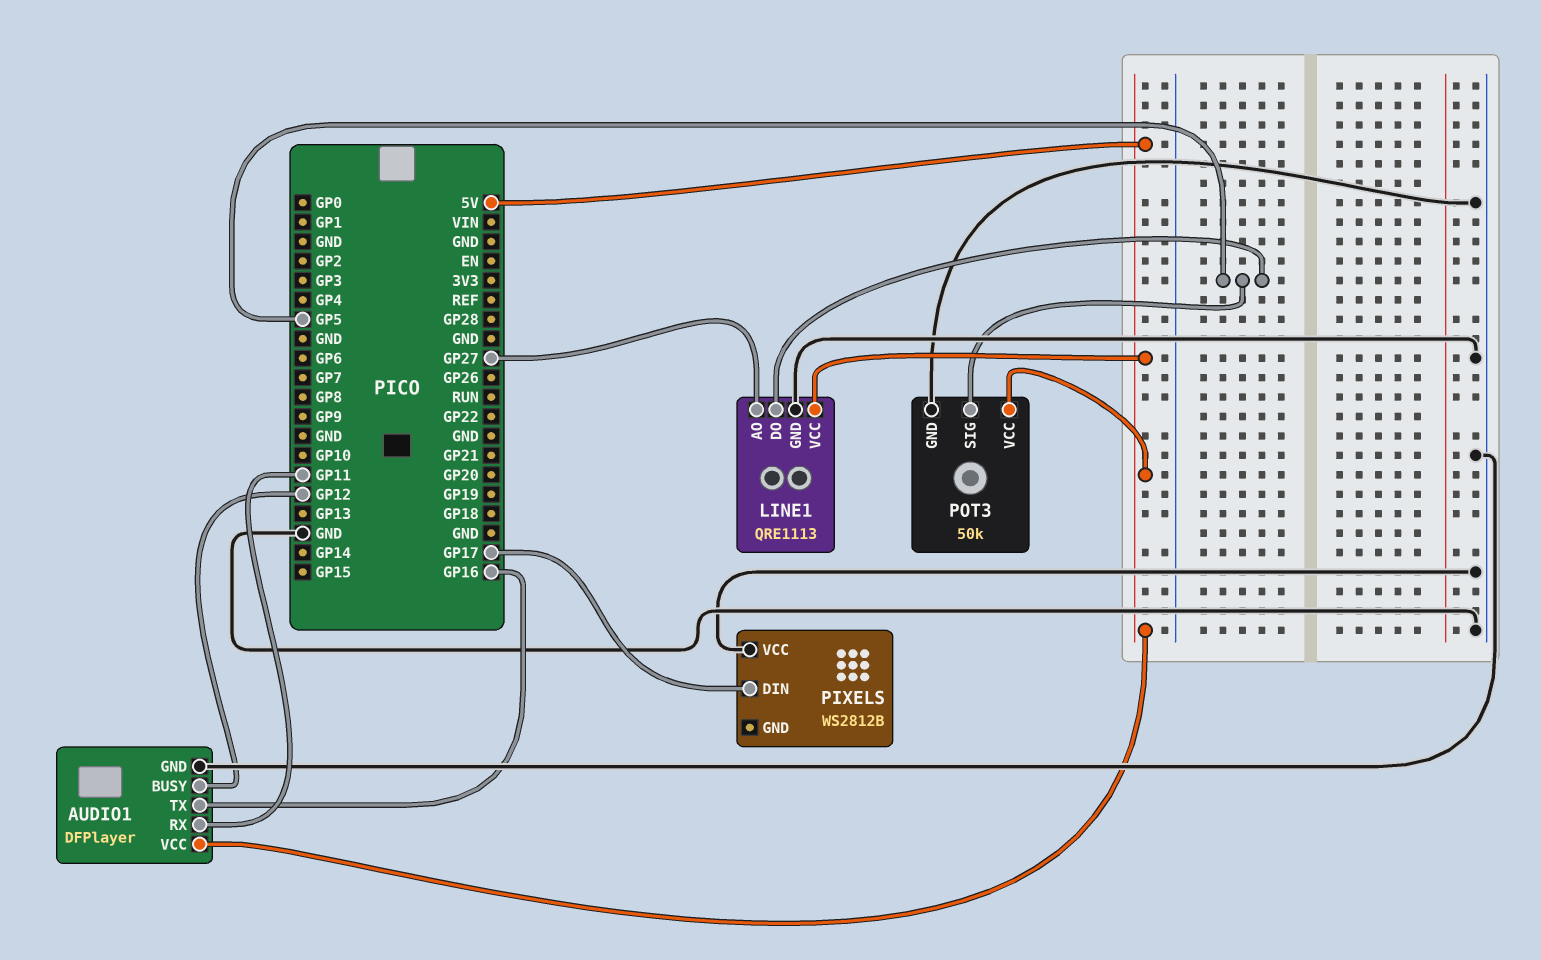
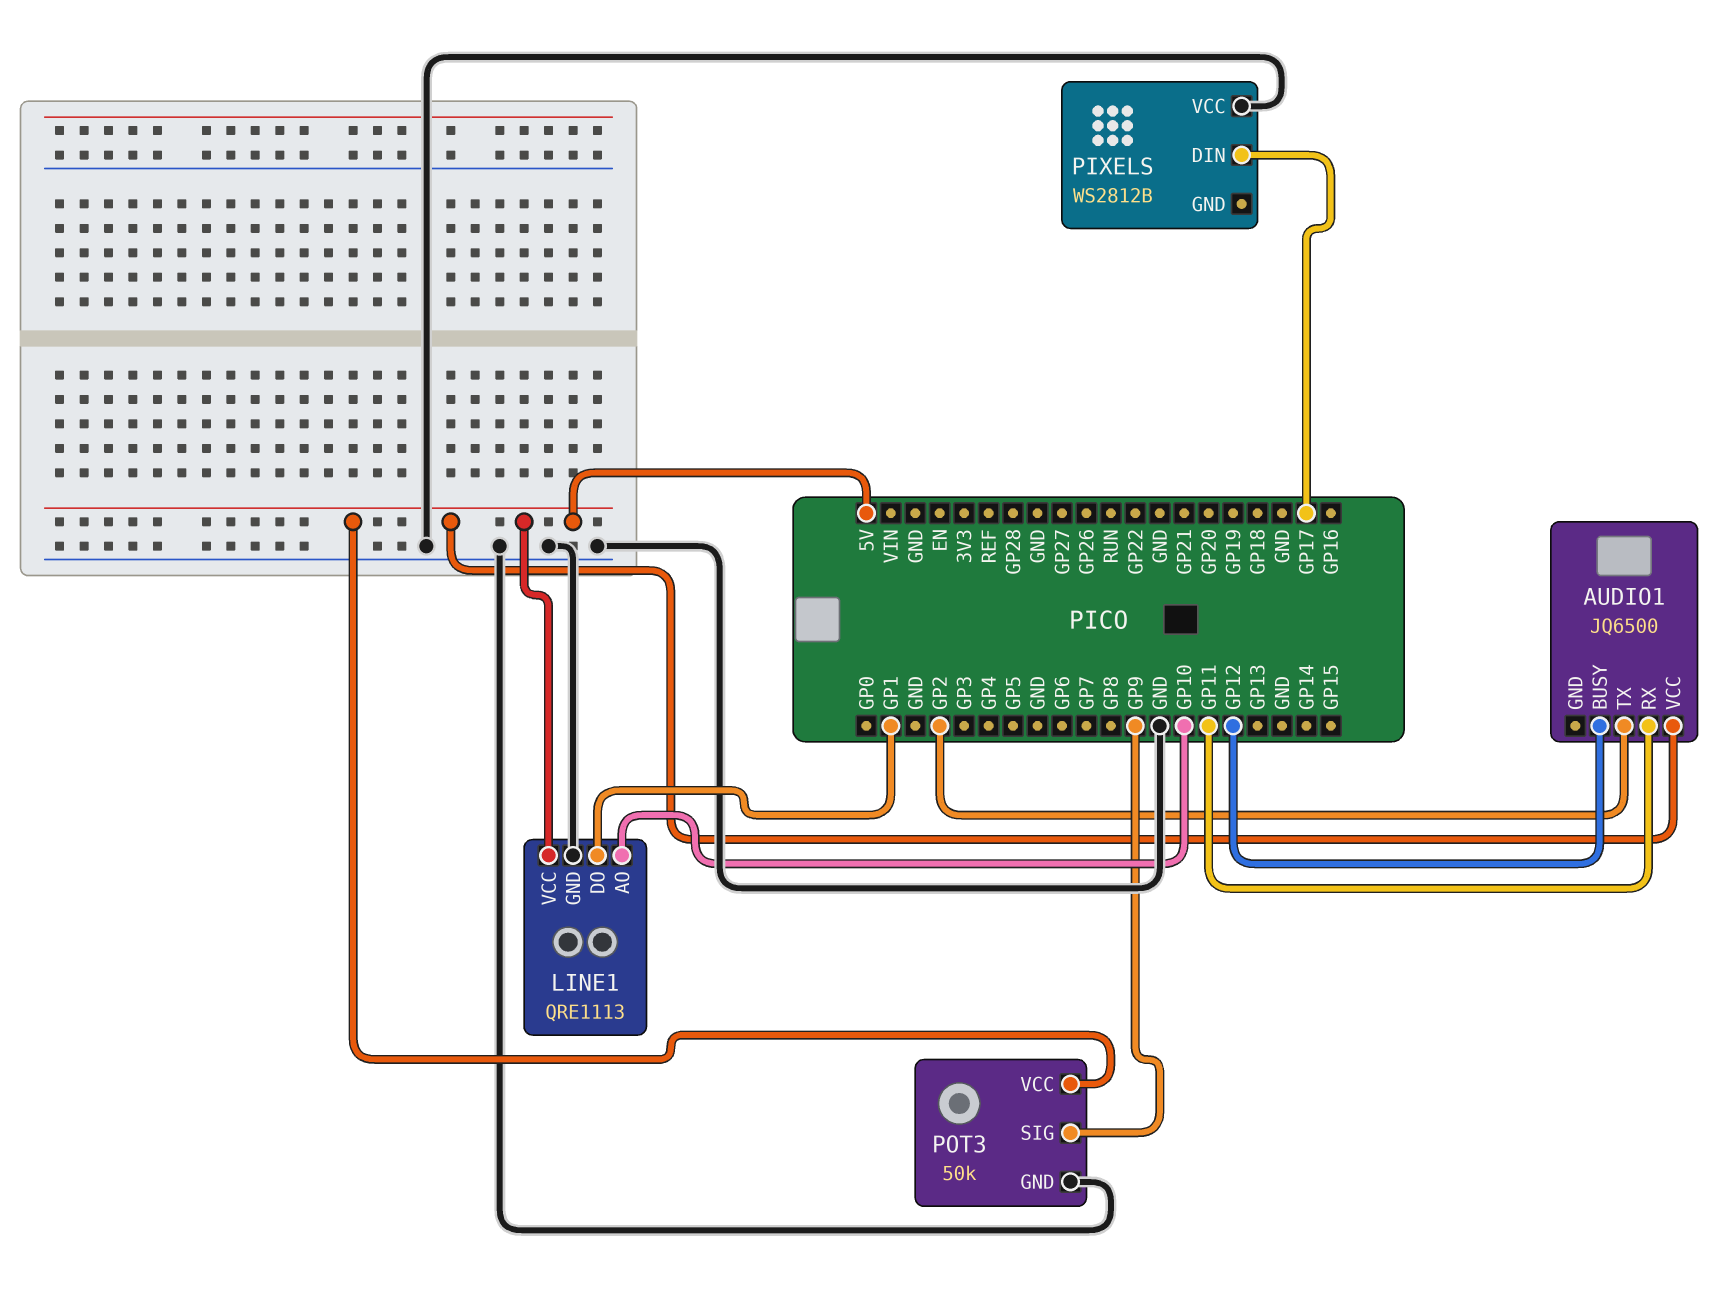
AUDIO1: DFPlayer -> JQ6500
AUDIO1 pin GND: GND -> none
AUDIO1 pin TX: GP16 -> GP2
LINE1 pin AO: GP27 -> GP10
LINE1 pin DO: GP5 -> GP1
POT3 pin SIG: GP5 -> GP9

